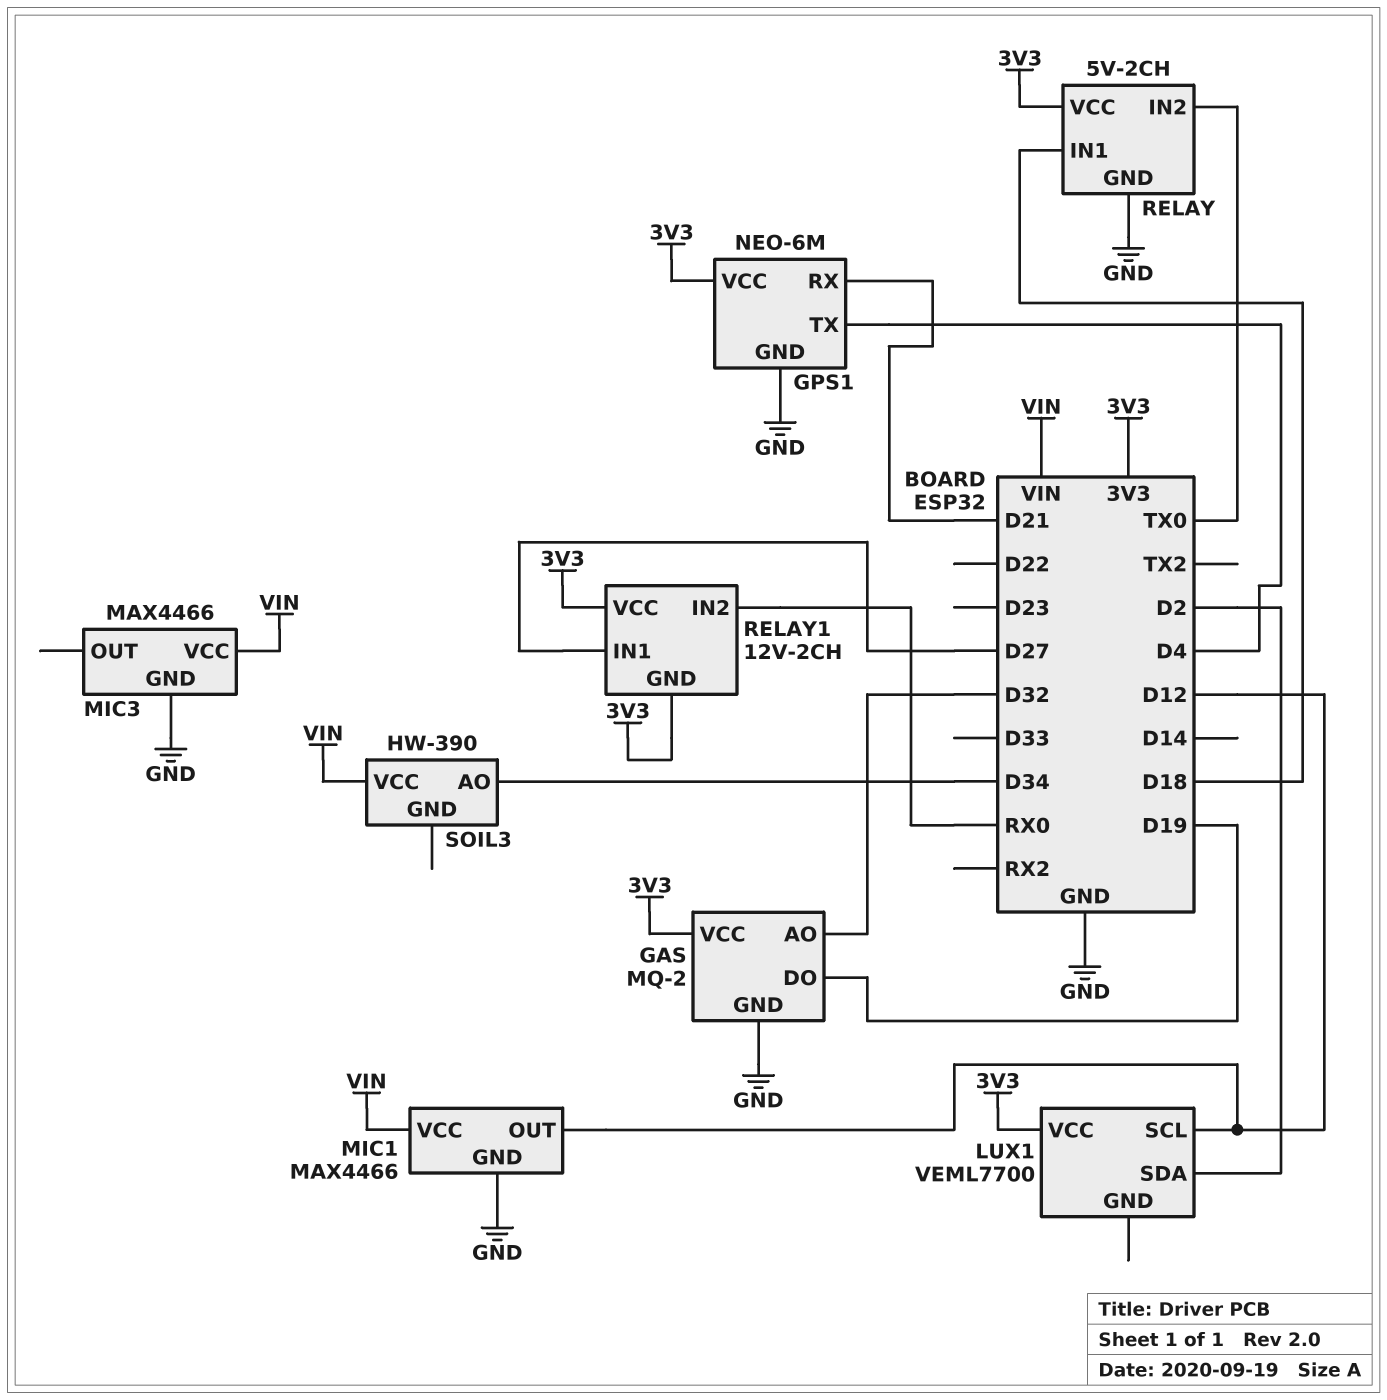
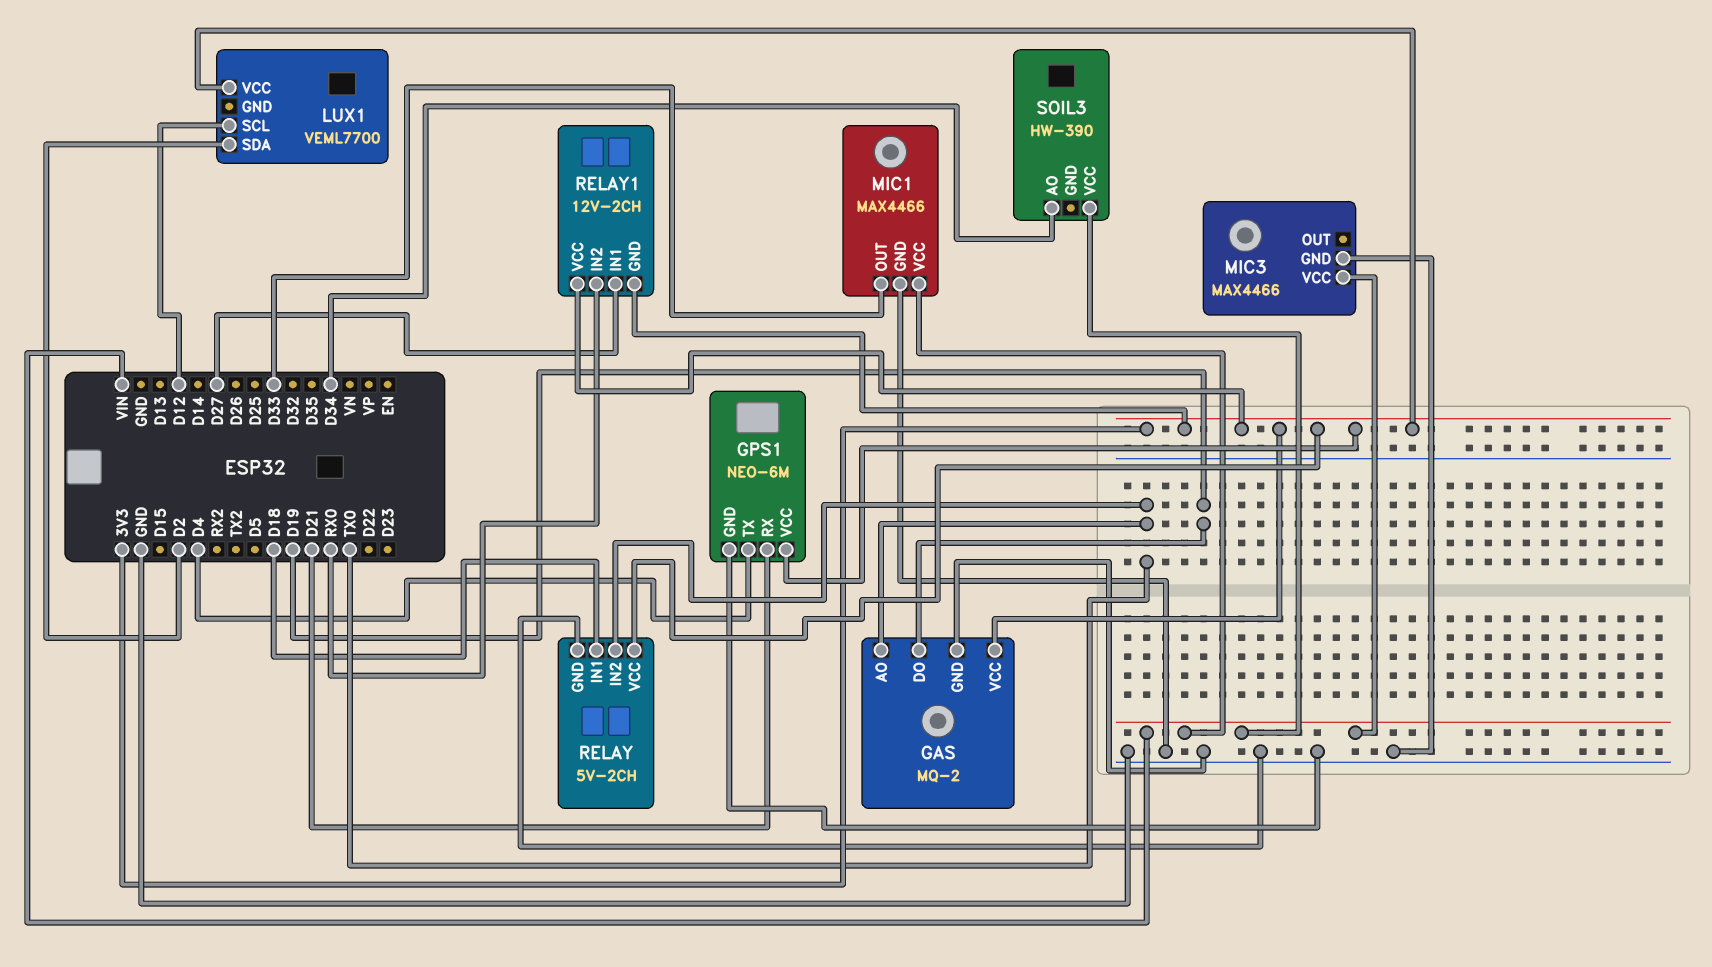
GAS pin AO: D32 -> TX0
MIC1 pin OUT: D12 -> D33

